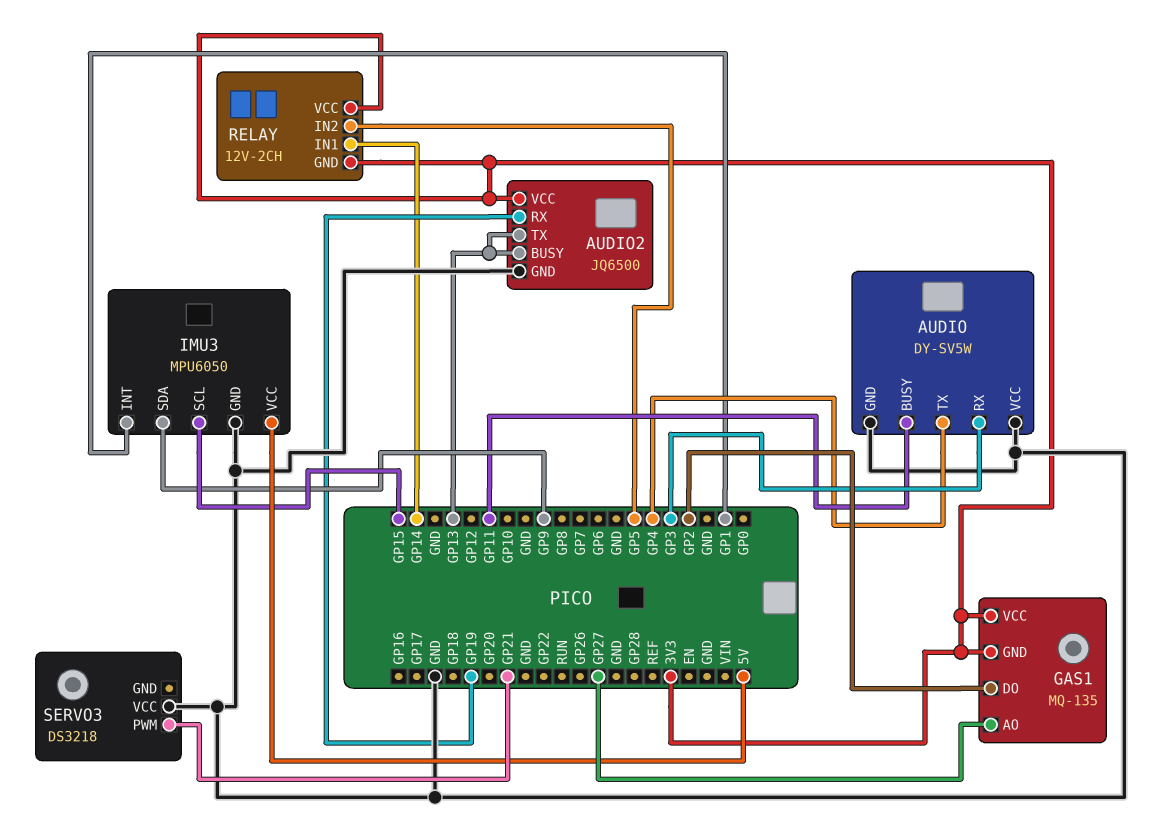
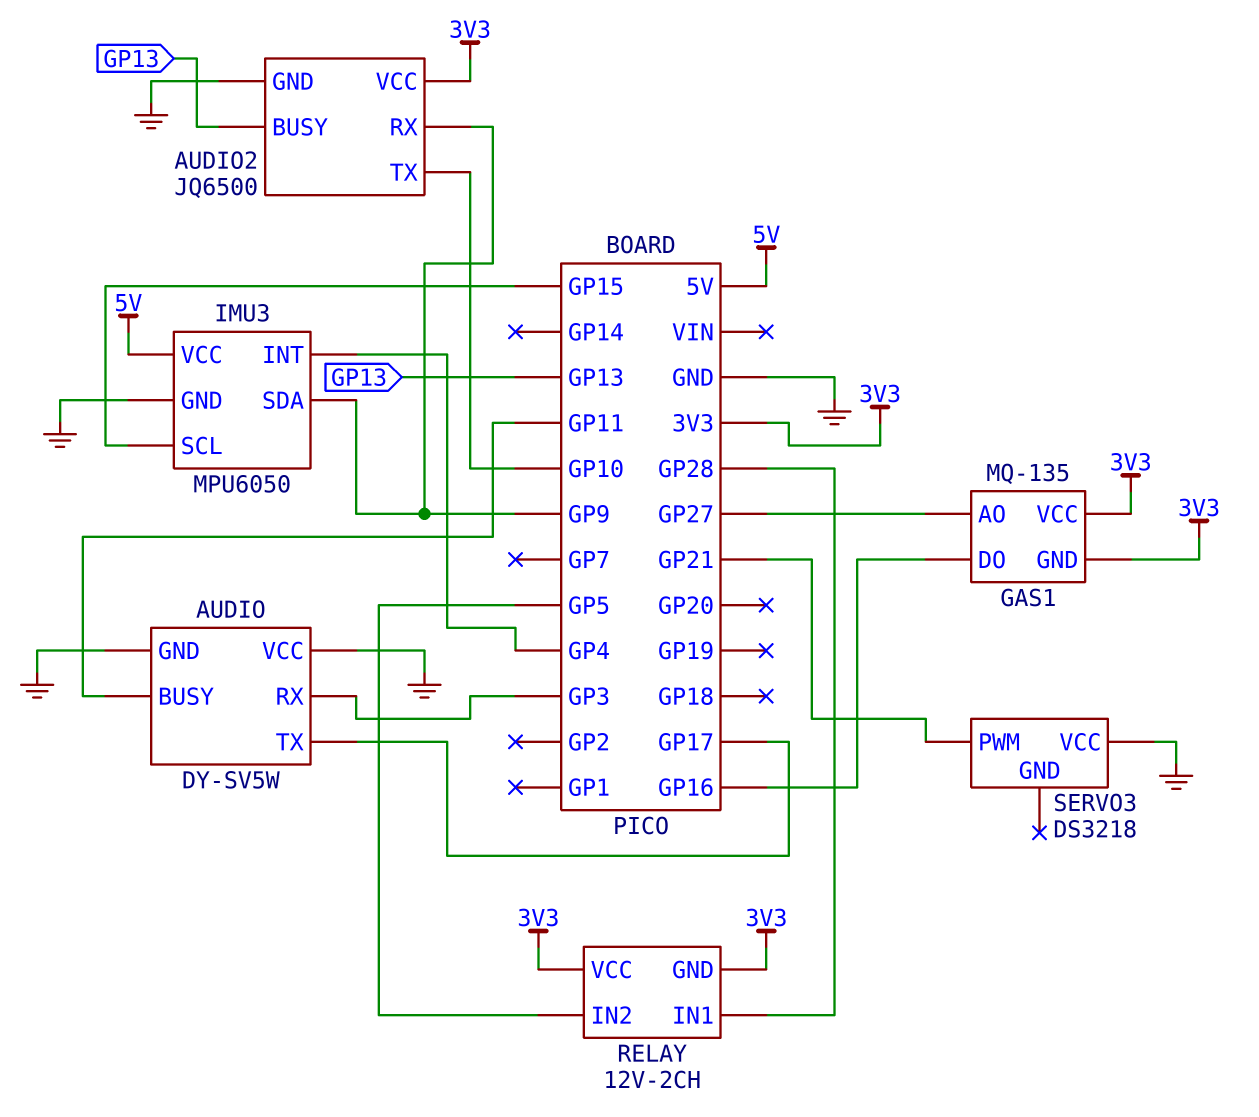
AUDIO pin TX: GP4 -> GP17
AUDIO2 pin RX: GP19 -> GP9
AUDIO2 pin TX: GP13 -> GP10
GAS1 pin DO: GP2 -> GP16
IMU3 pin INT: GP1 -> GP4
RELAY pin IN1: GP14 -> GP28

